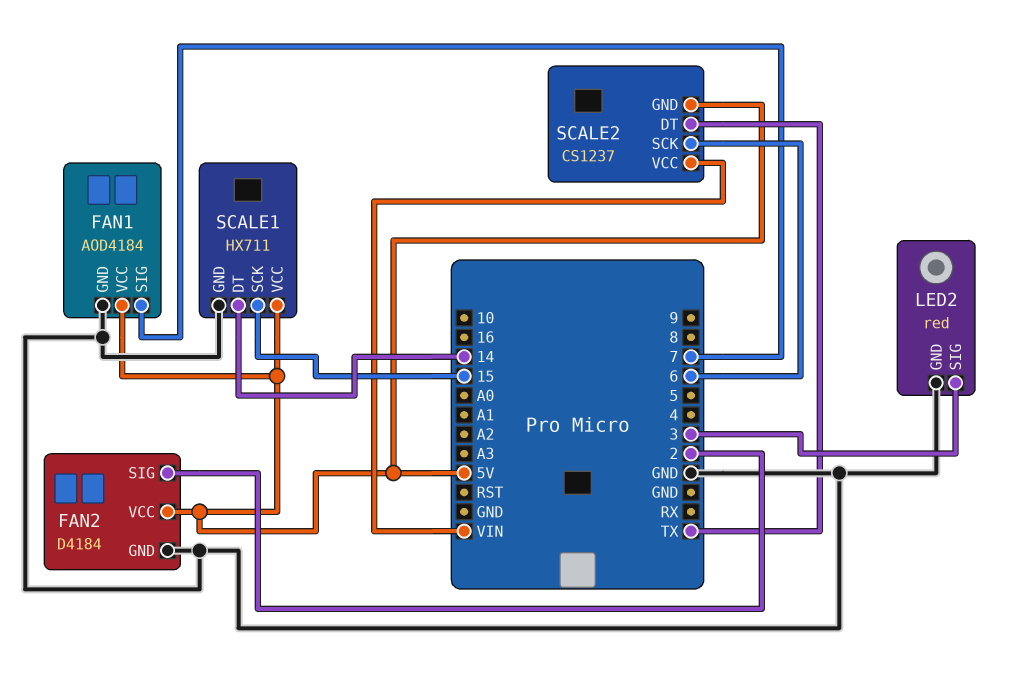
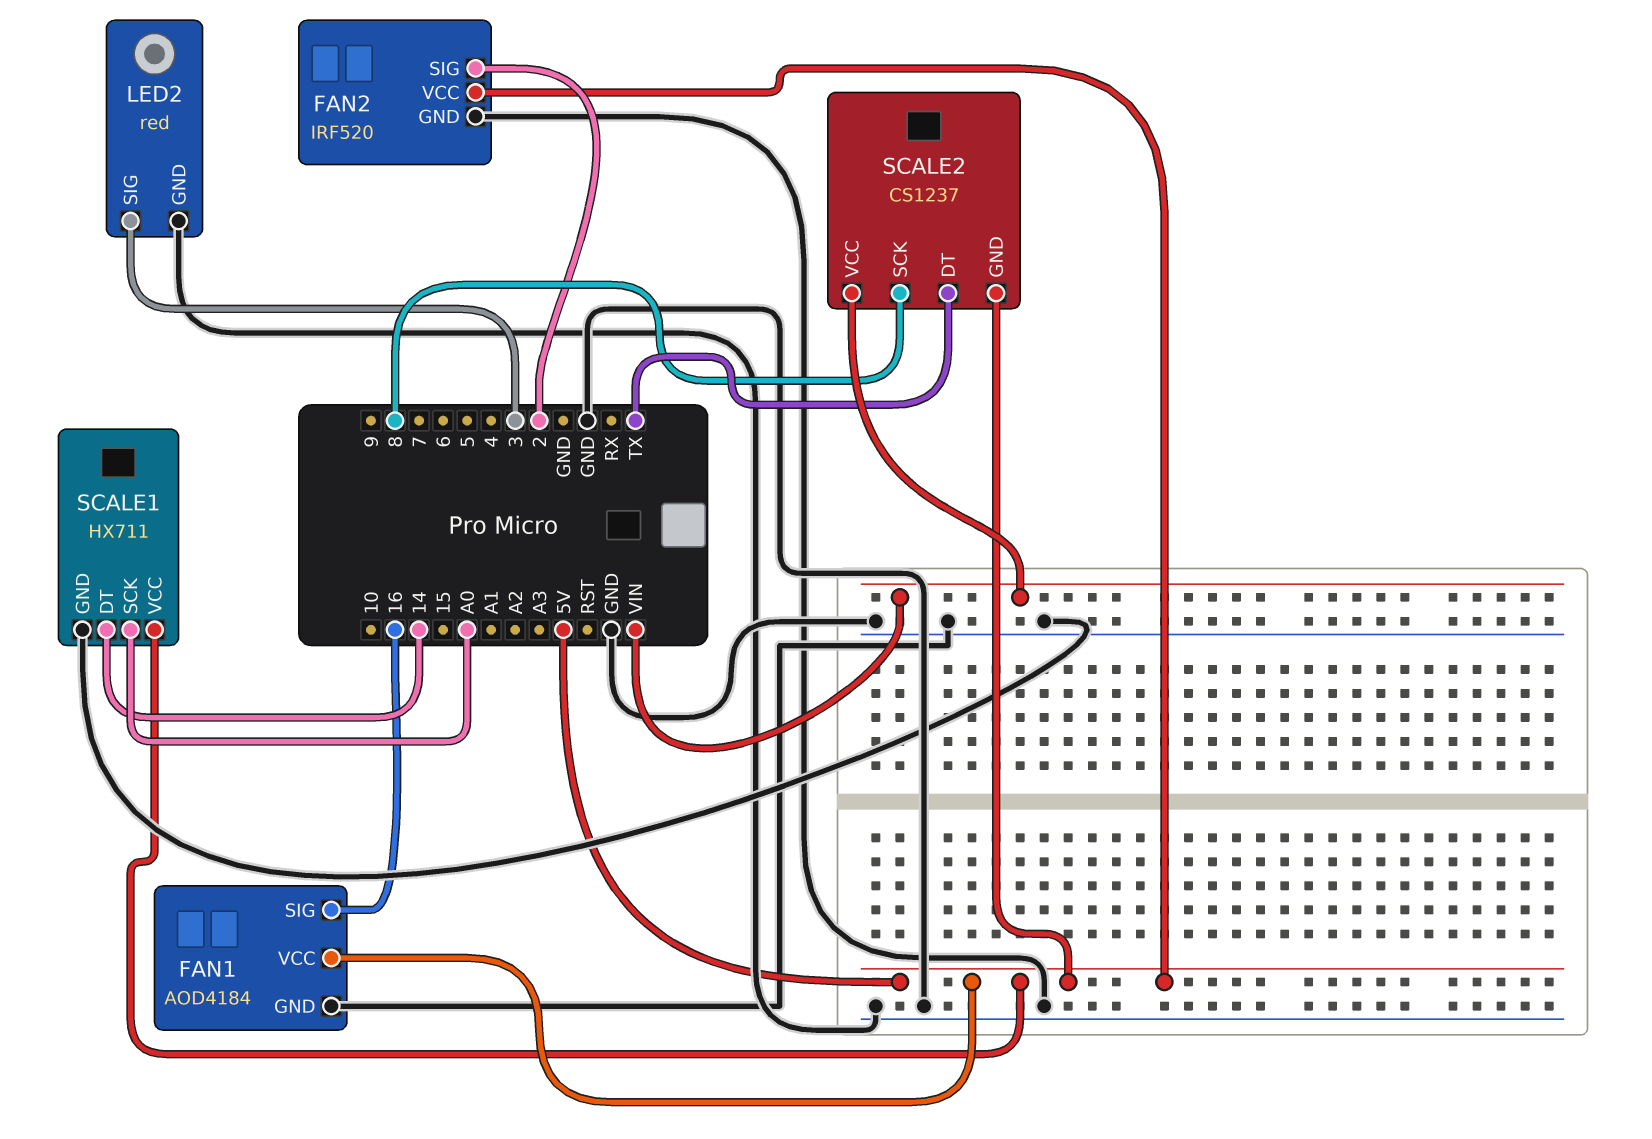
FAN1 pin SIG: 7 -> 16
FAN2: D4184 -> IRF520
SCALE1 pin SCK: 15 -> A0
SCALE2 pin SCK: 6 -> 8

